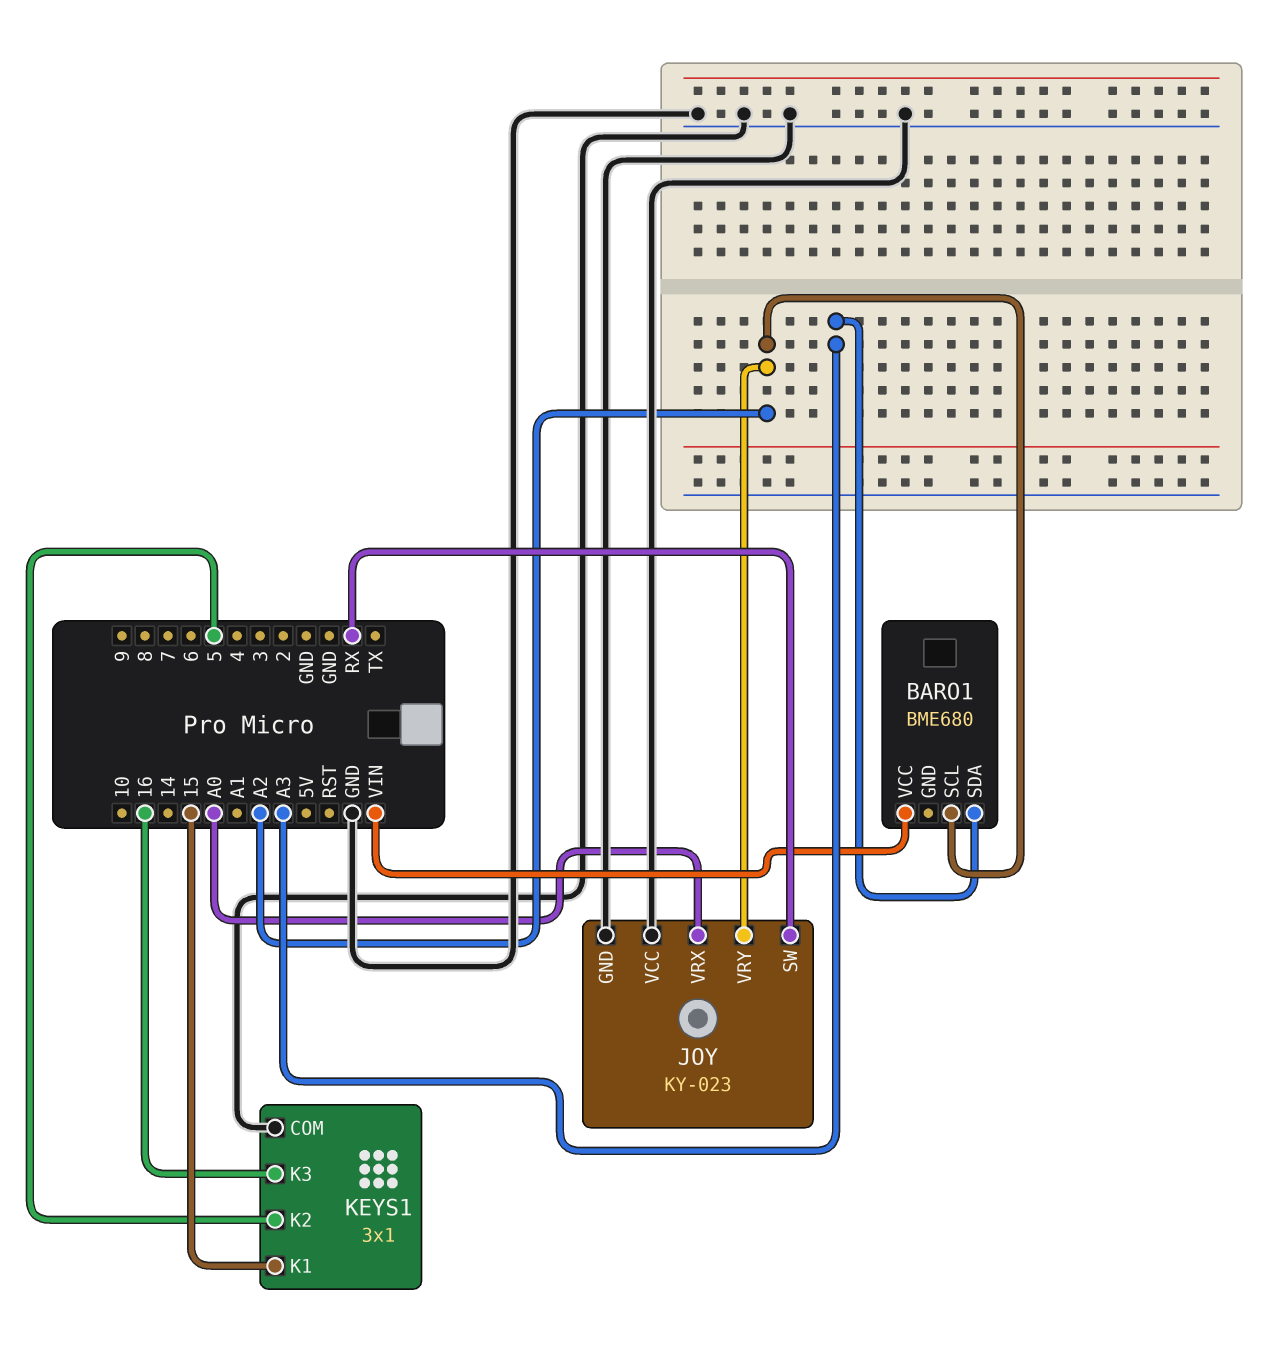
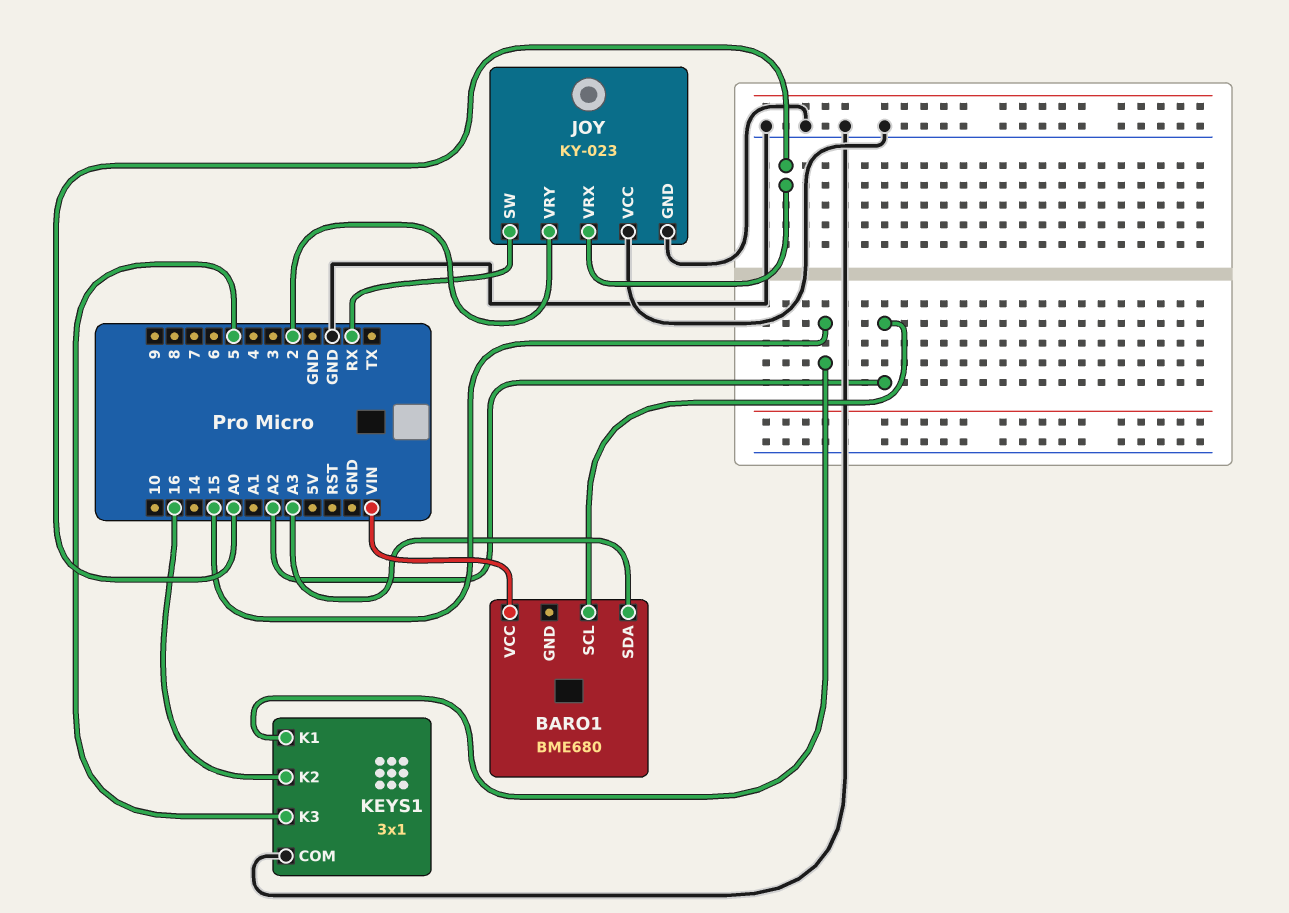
JOY pin VRY: A2 -> 2
KEYS1 pin K2: 5 -> 16
KEYS1 pin K3: 16 -> 5

